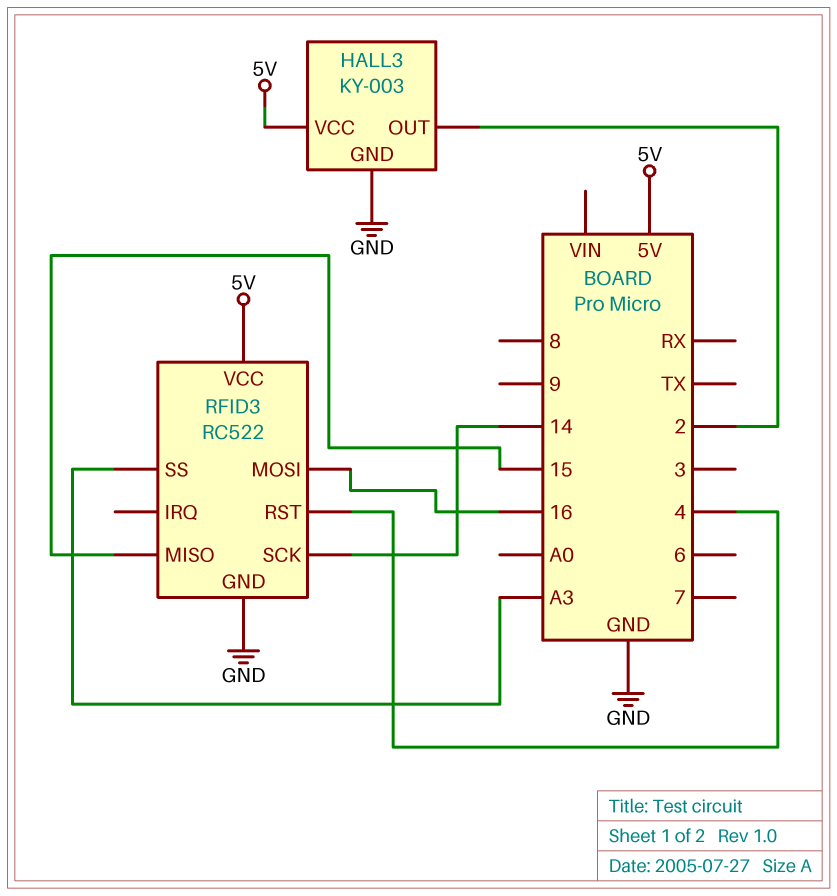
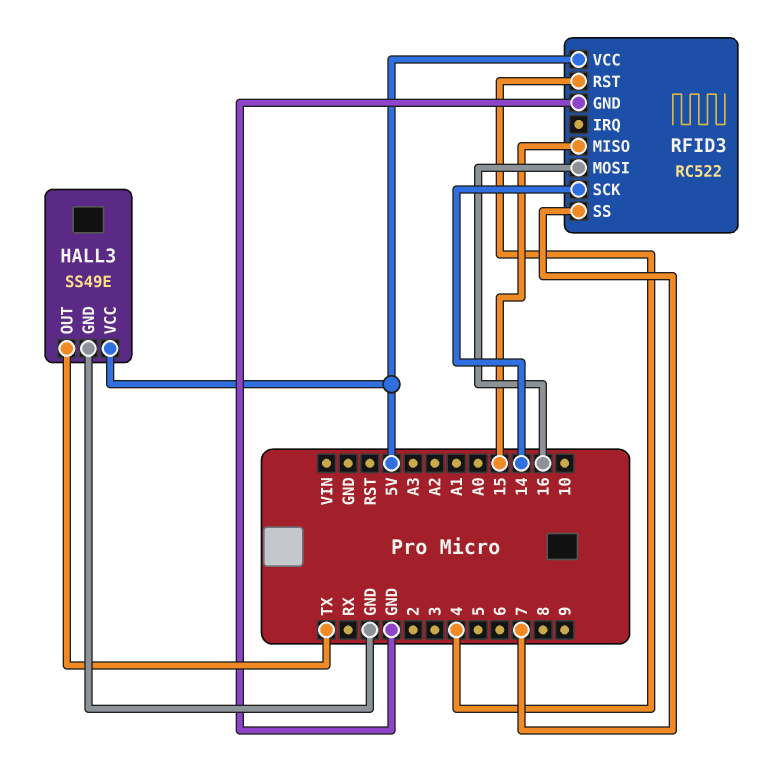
HALL3: KY-003 -> SS49E
HALL3 pin OUT: 2 -> TX
RFID3 pin SS: A3 -> 7

